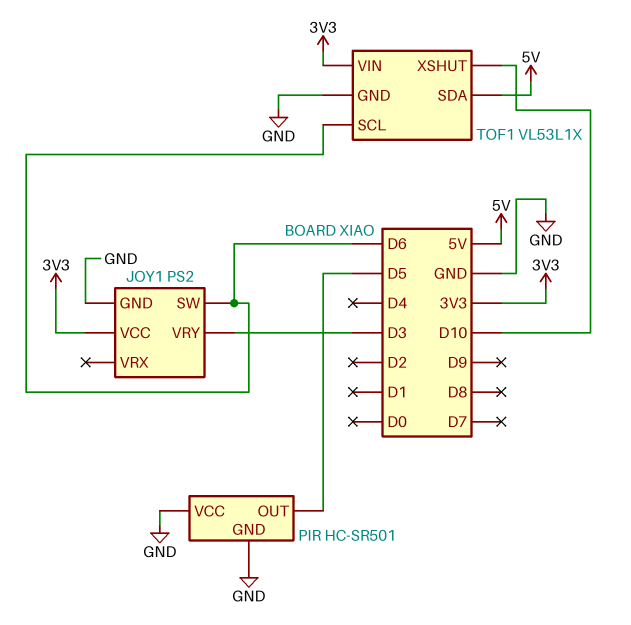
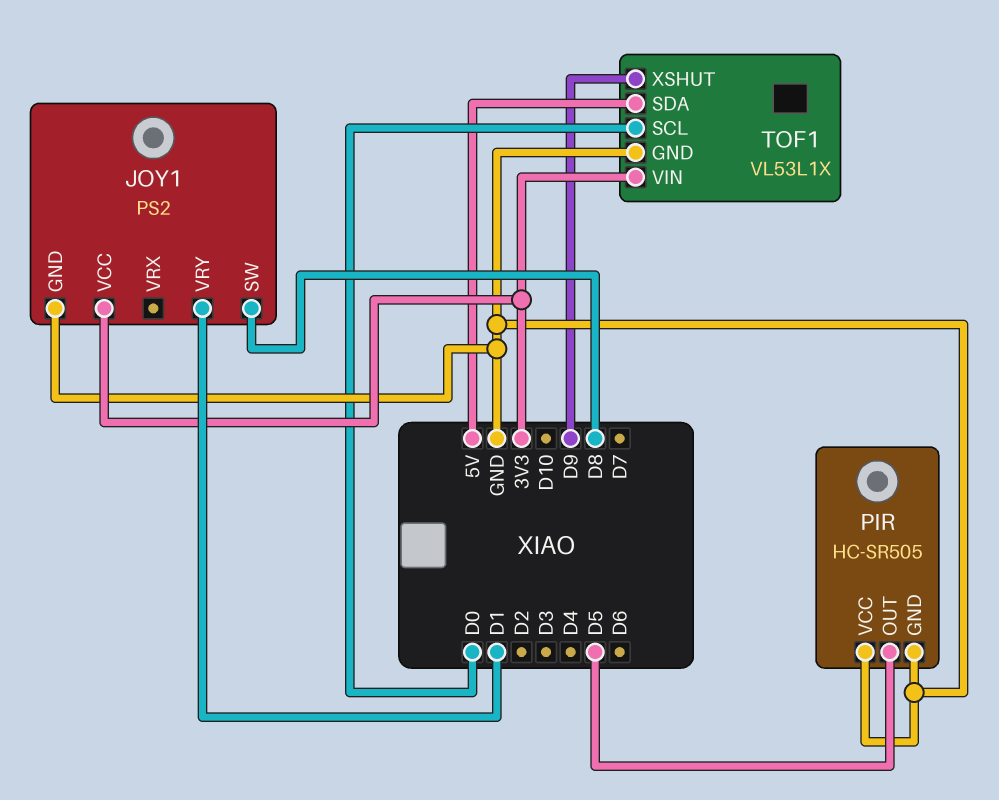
JOY1 pin SW: D6 -> D8
JOY1 pin VRY: D3 -> D1
PIR: HC-SR501 -> HC-SR505
TOF1 pin SCL: D6 -> D0
TOF1 pin XSHUT: D10 -> D9

